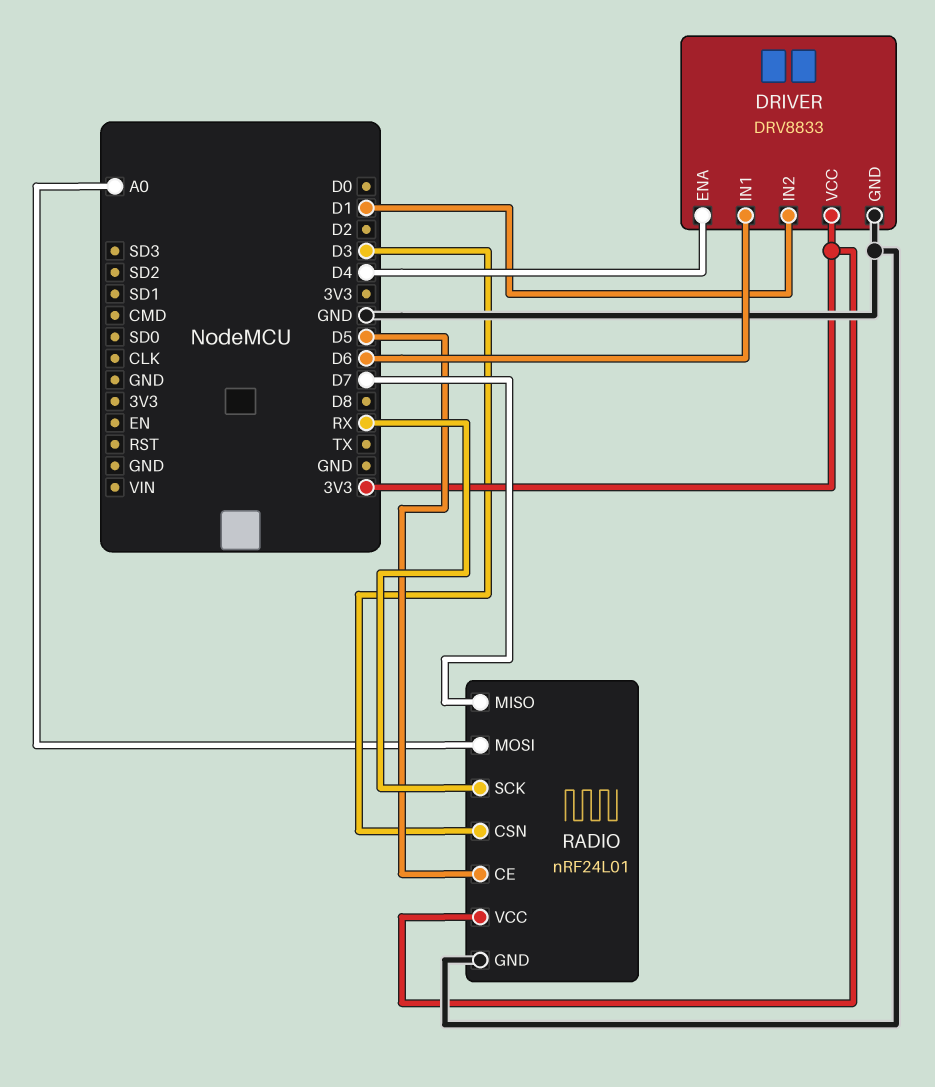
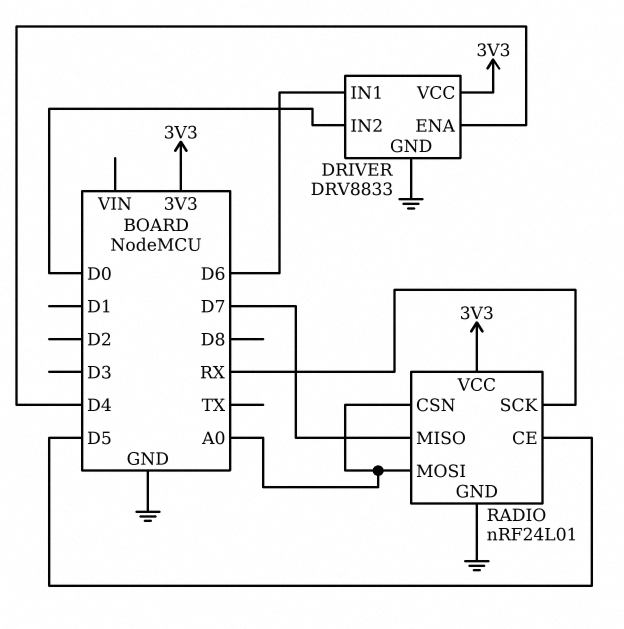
DRIVER pin IN2: D1 -> D0
RADIO pin CSN: D3 -> A0

